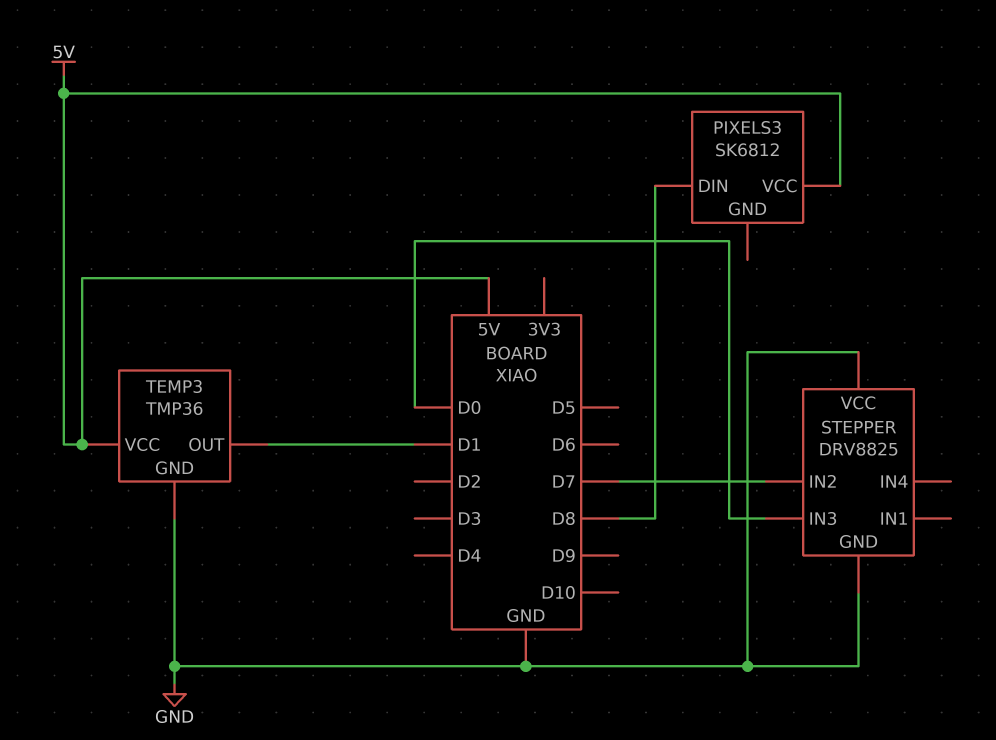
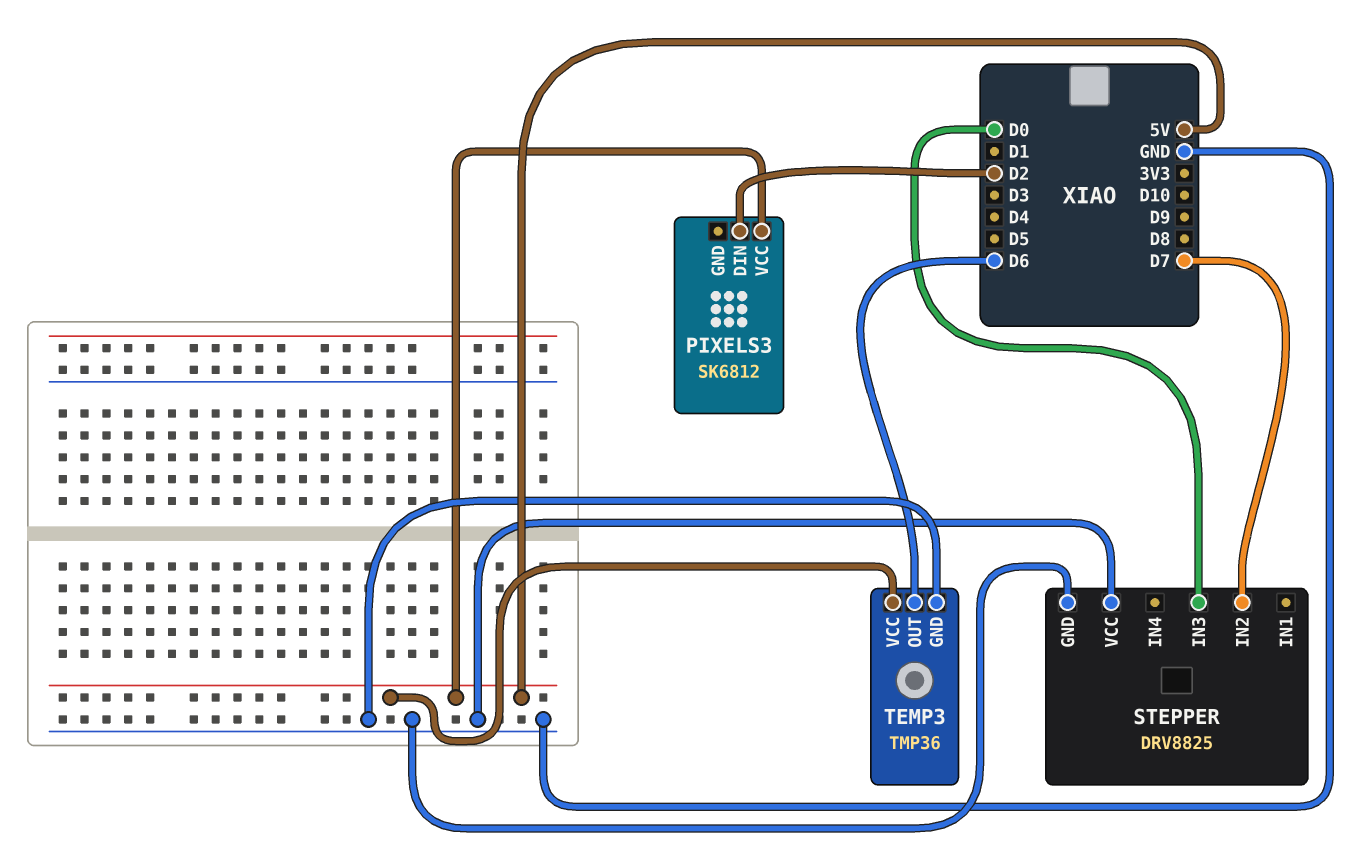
PIXELS3 pin DIN: D8 -> D2
TEMP3 pin OUT: D1 -> D6

